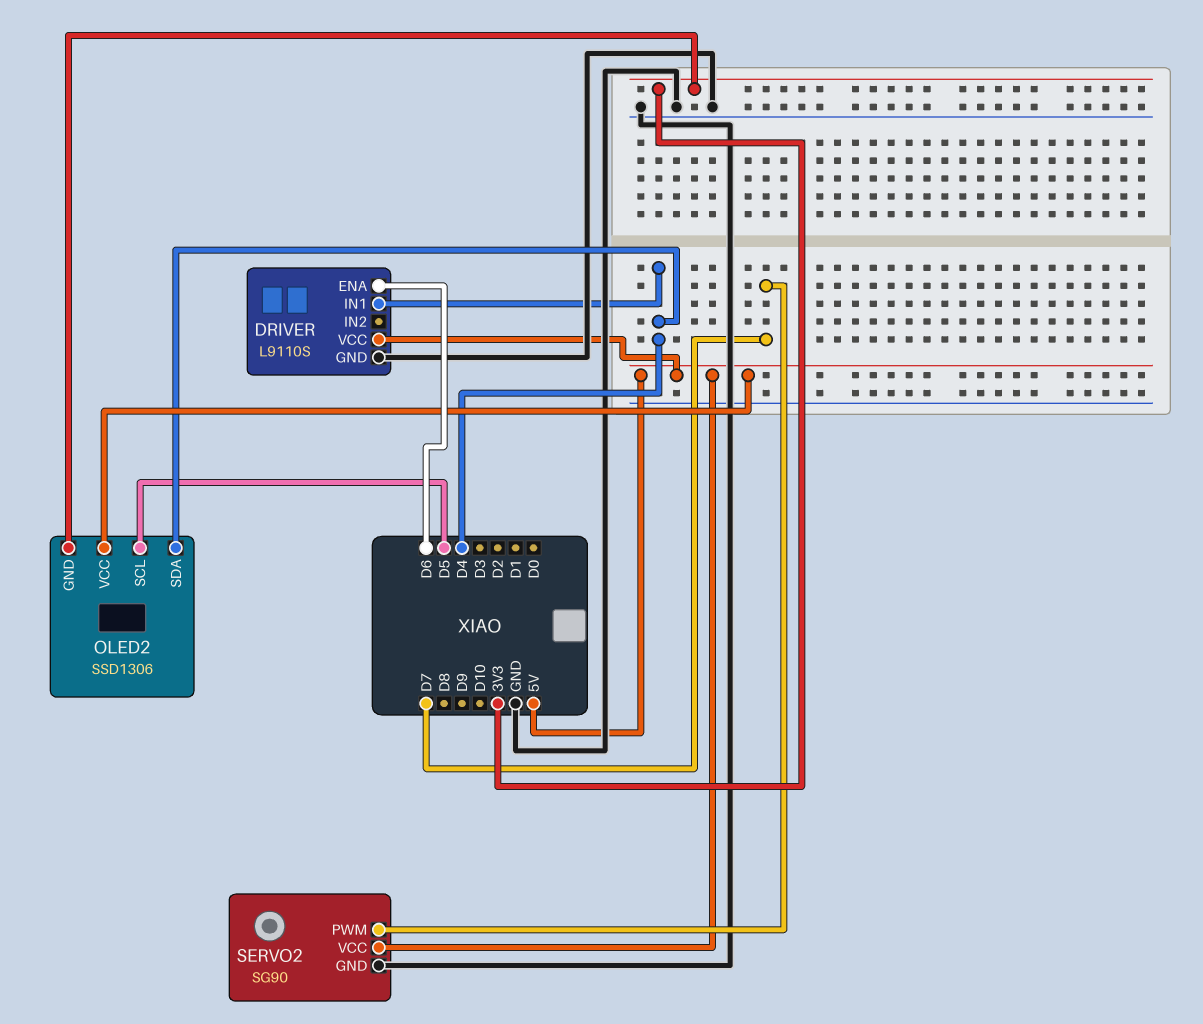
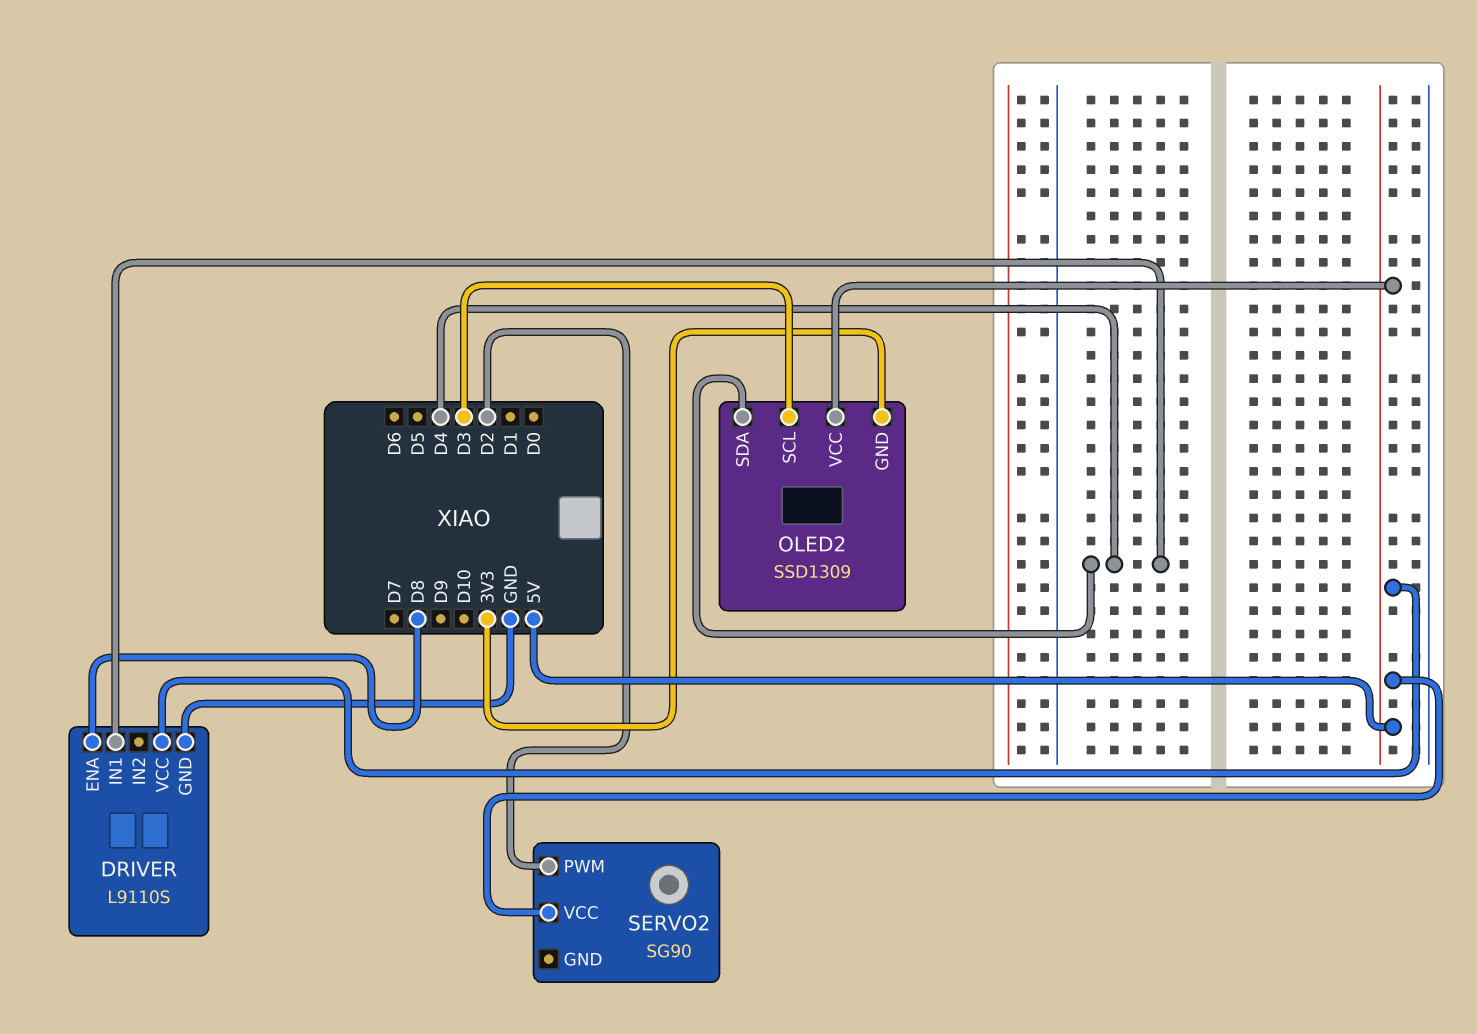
DRIVER pin ENA: D6 -> D8
OLED2: SSD1306 -> SSD1309
OLED2 pin SCL: D5 -> D3
SERVO2 pin GND: GND -> none
SERVO2 pin PWM: D7 -> D2

